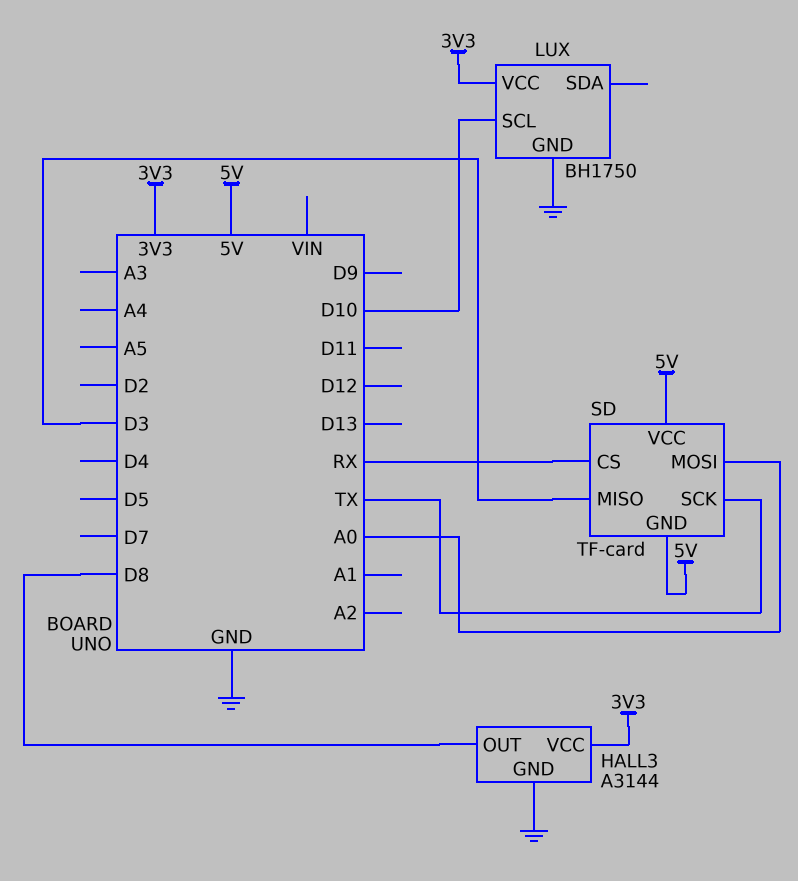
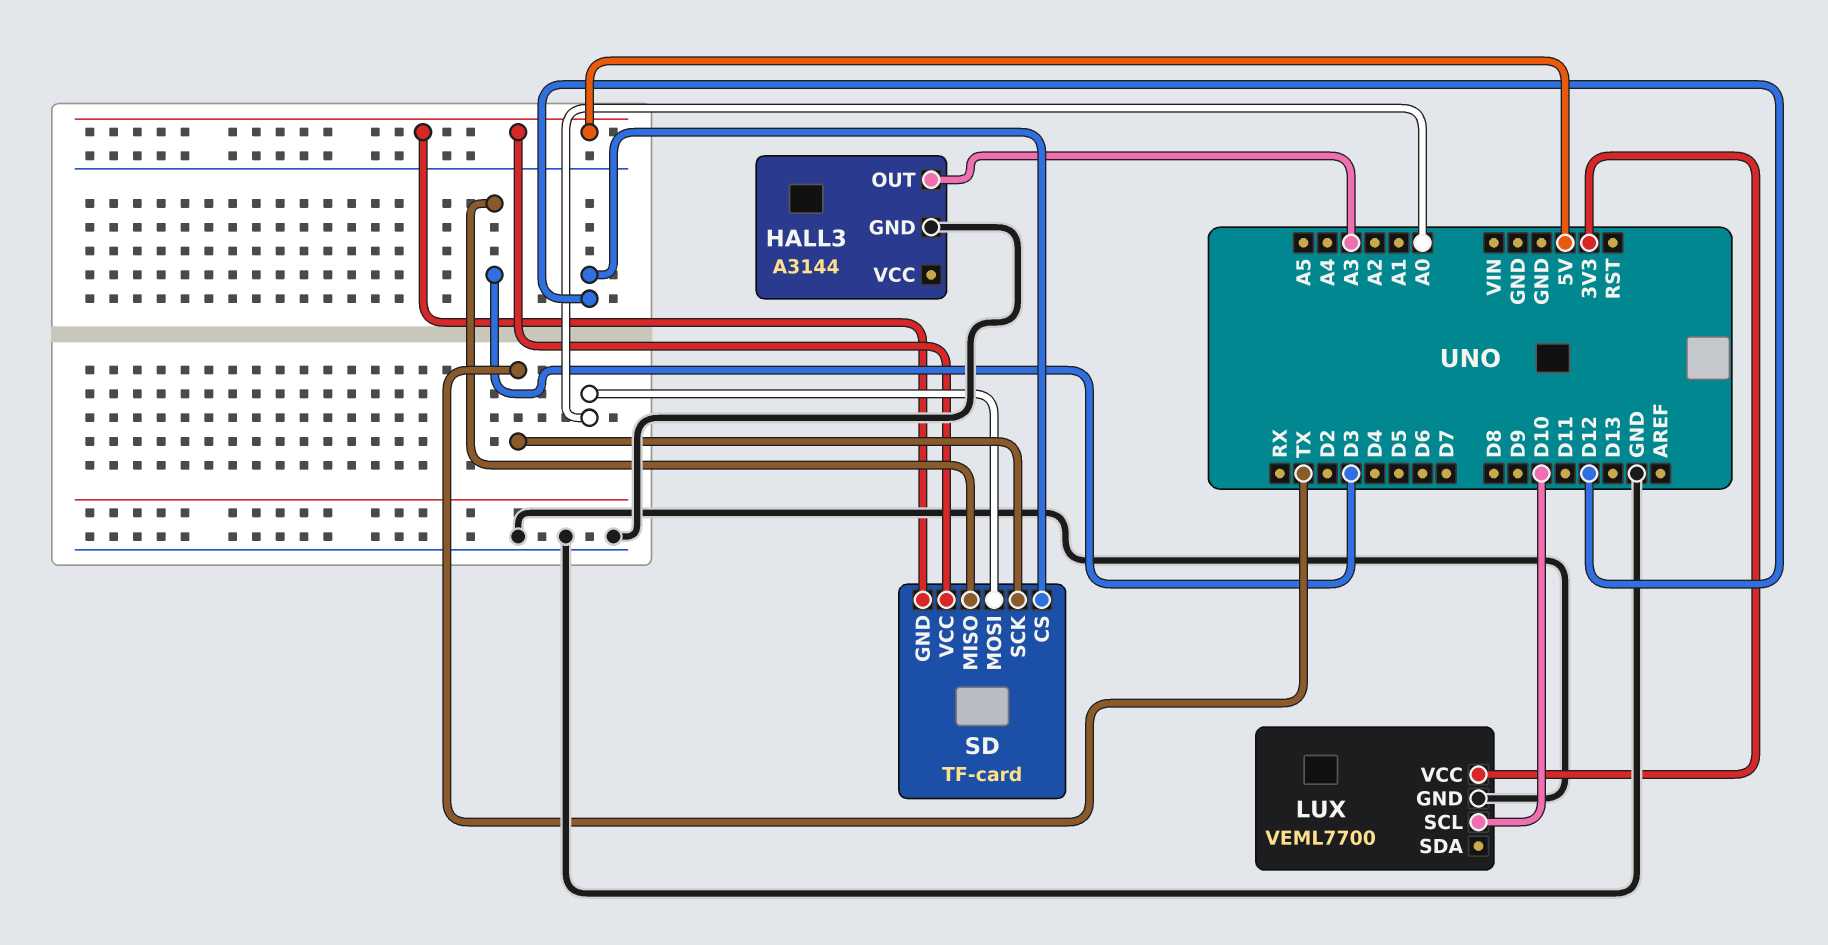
HALL3 pin OUT: D8 -> A3
HALL3 pin VCC: 3V3 -> none
LUX: BH1750 -> VEML7700
SD pin CS: RX -> D12

